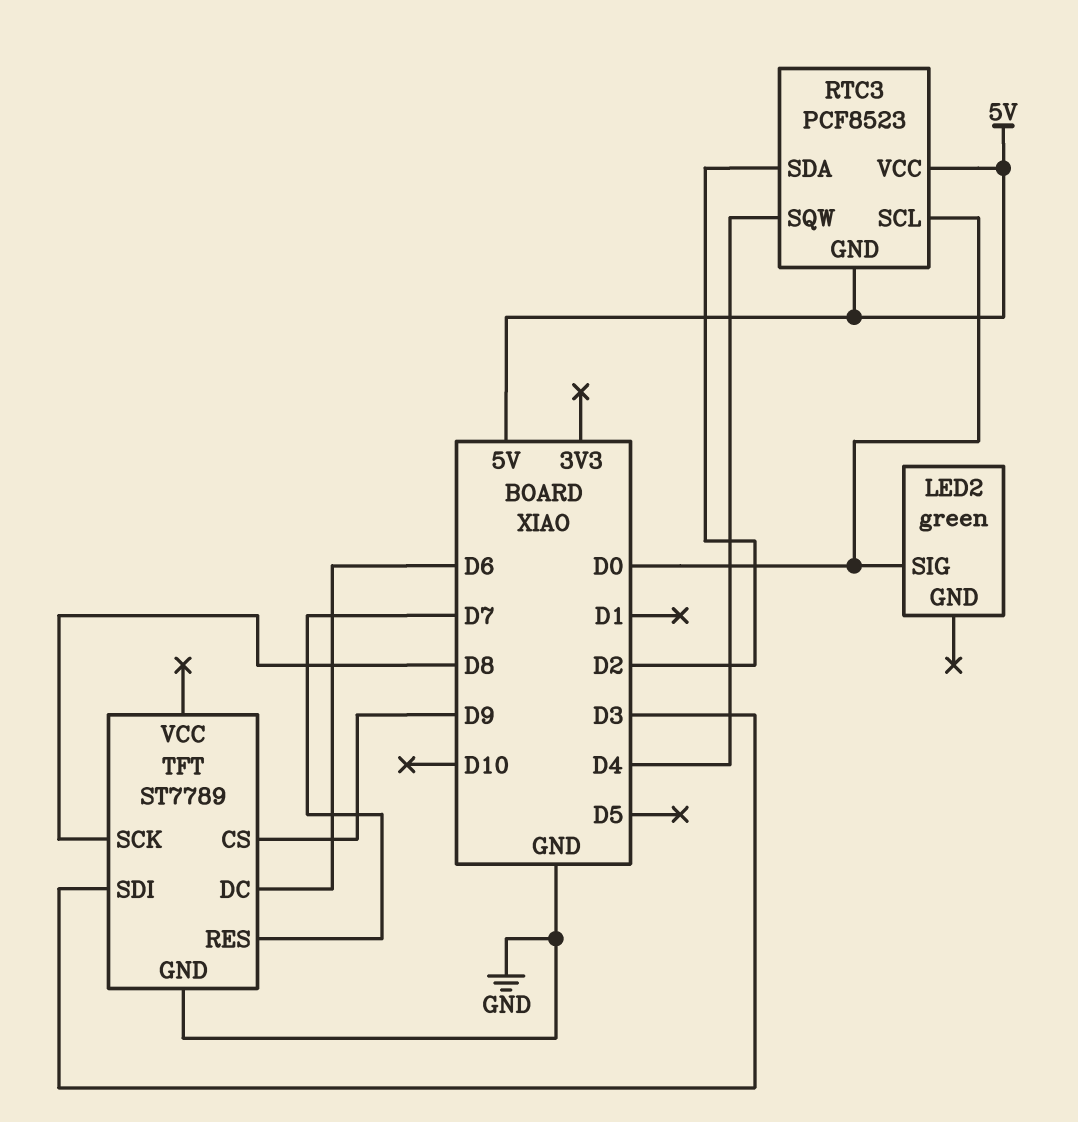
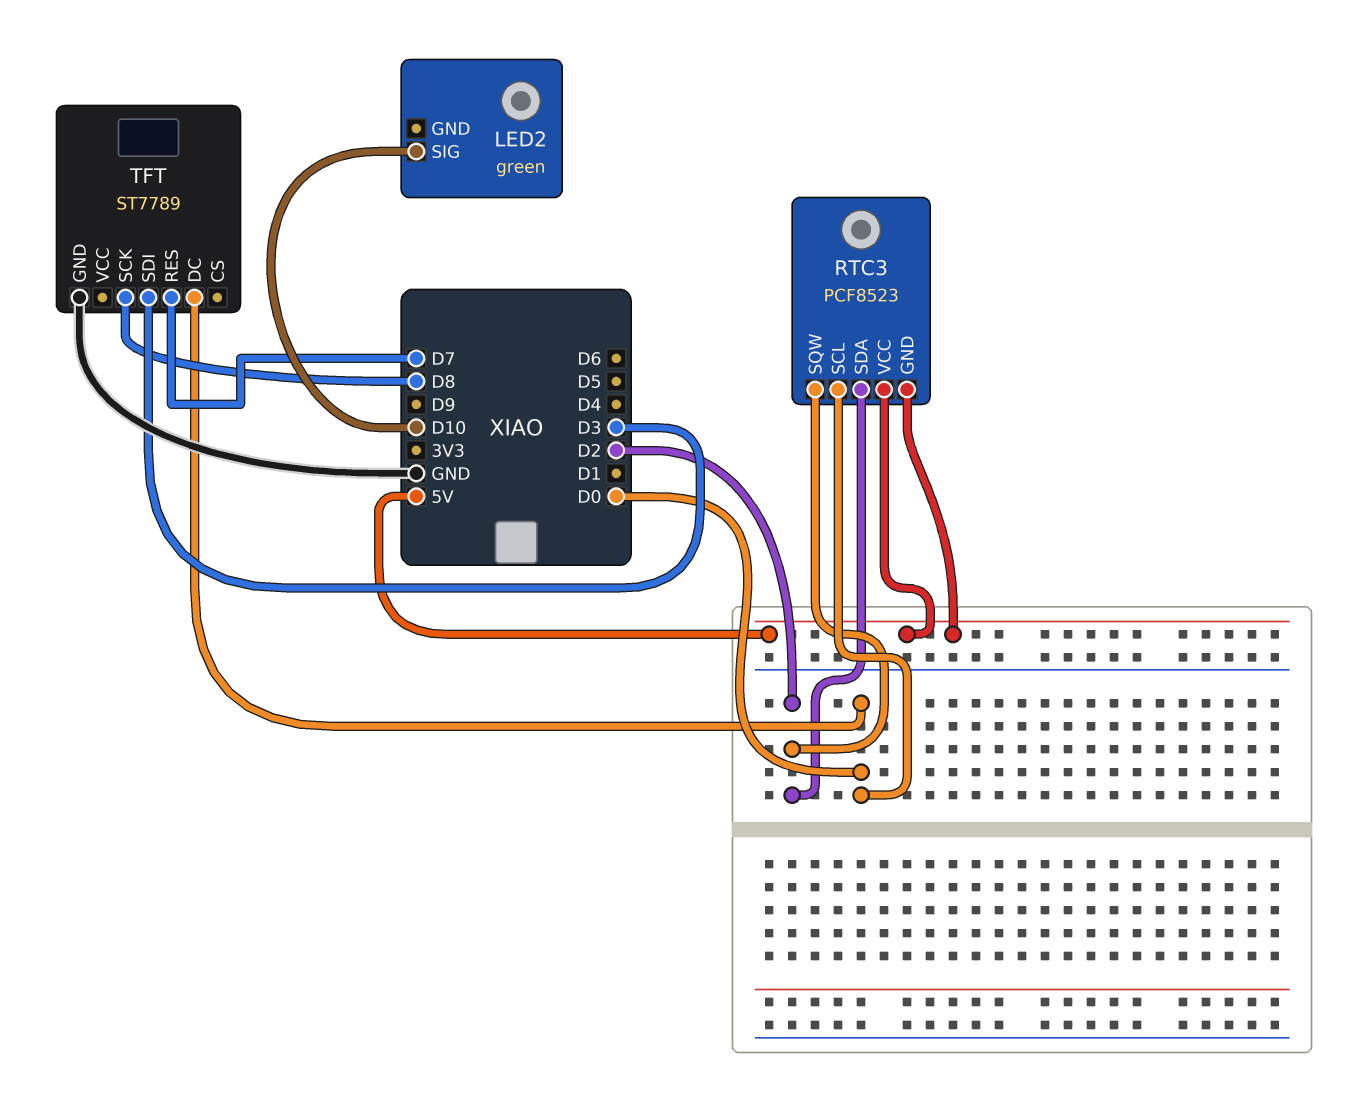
LED2 pin SIG: D0 -> D10
RTC3 pin SQW: D4 -> D2
TFT pin CS: D9 -> none
TFT pin DC: D6 -> D0

